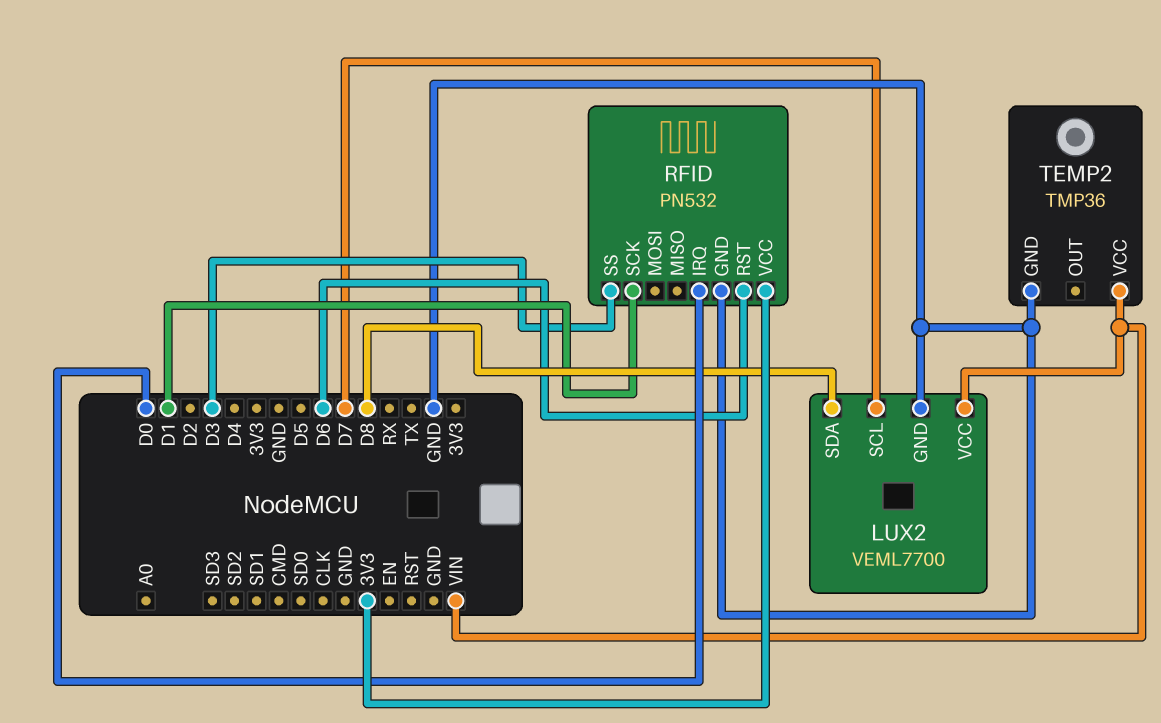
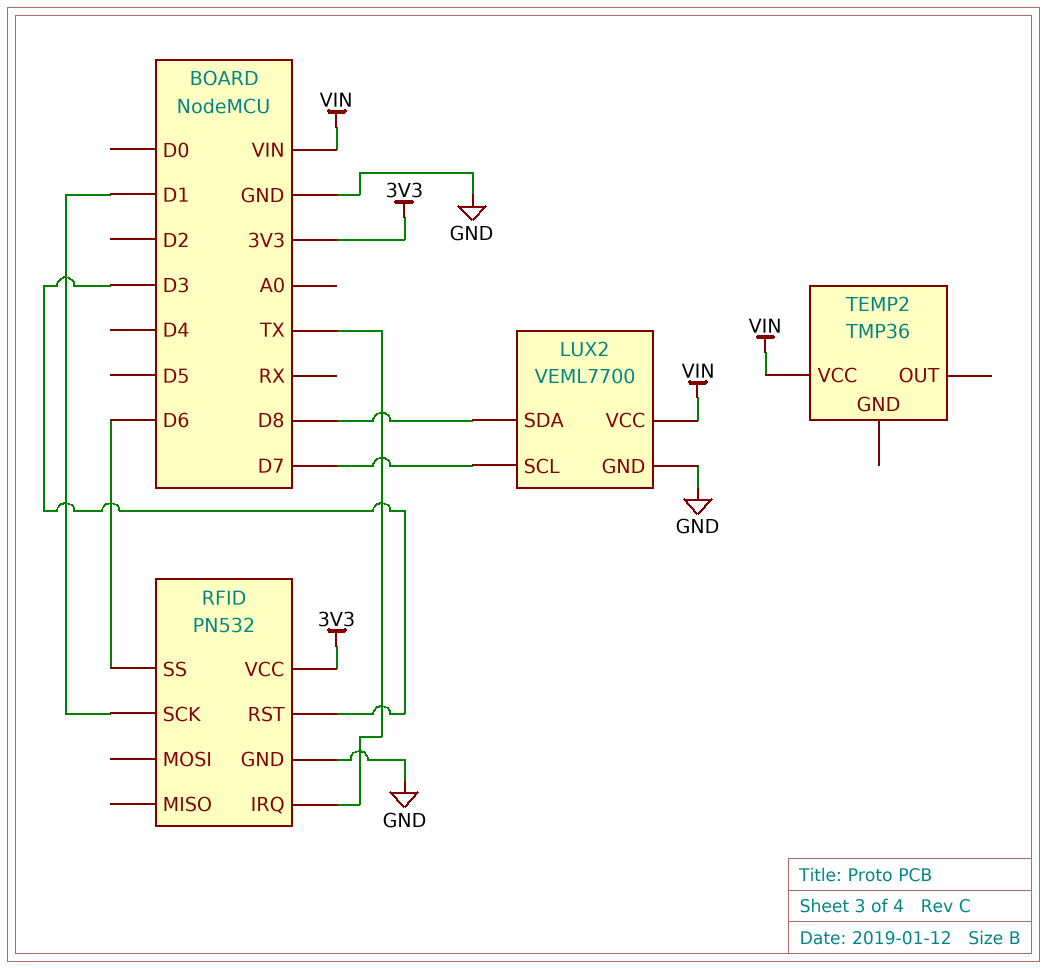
RFID pin IRQ: D0 -> TX
RFID pin RST: D6 -> D3
RFID pin SS: D3 -> D6
TEMP2 pin GND: GND -> none

